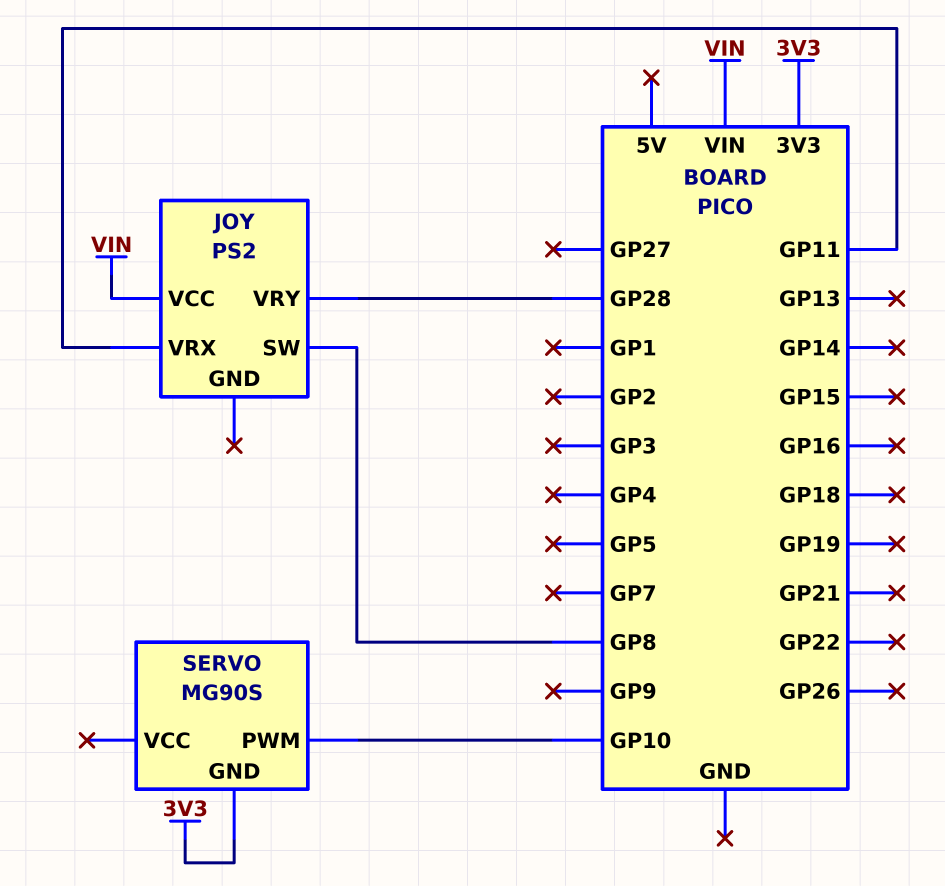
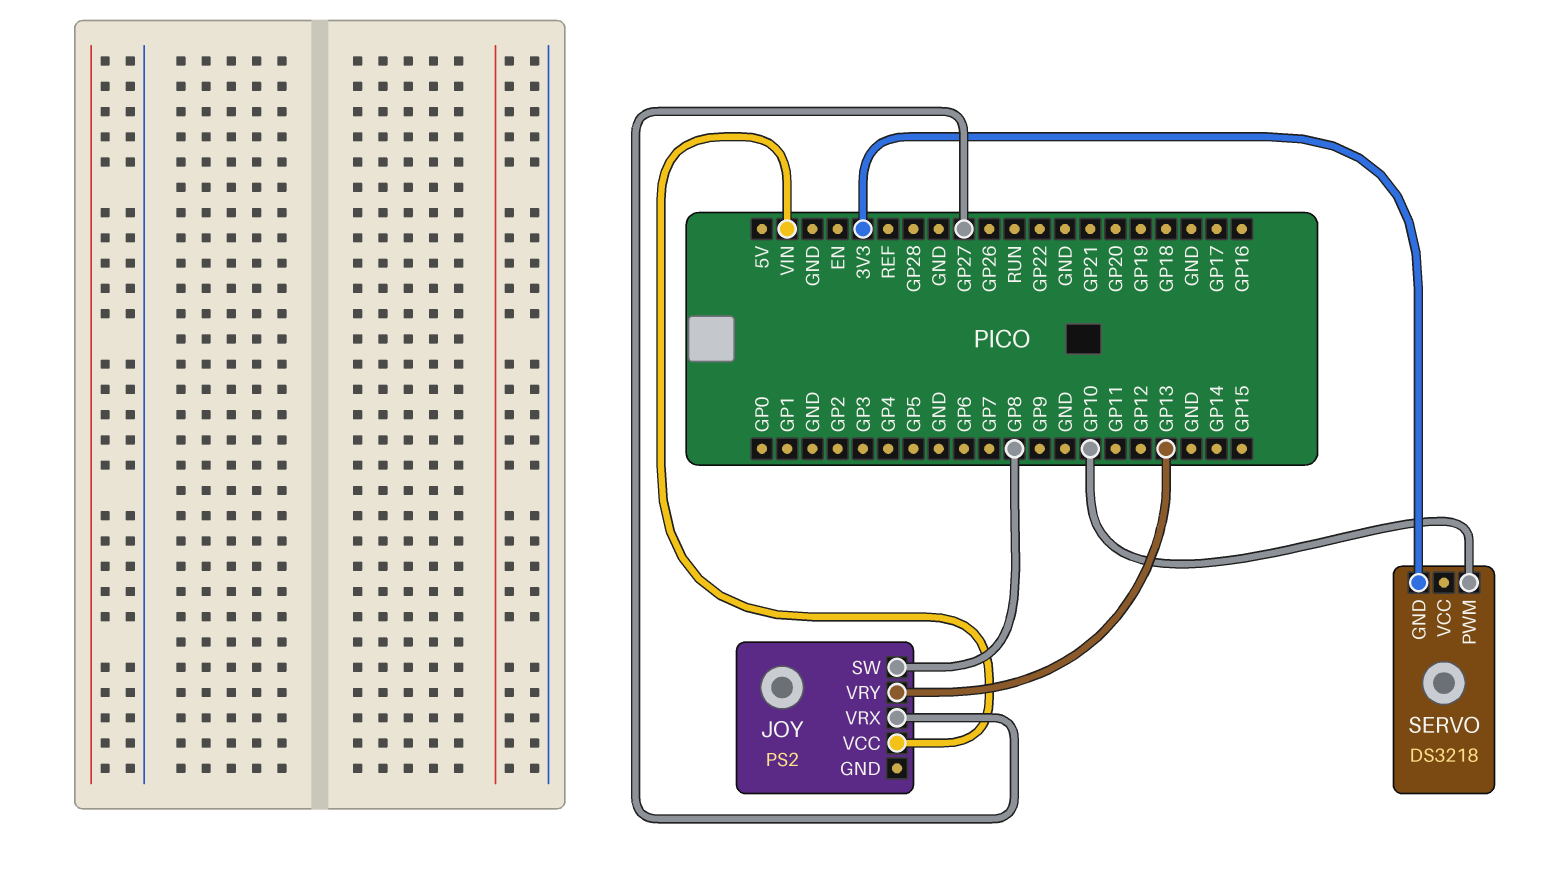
JOY pin VRX: GP11 -> GP27
JOY pin VRY: GP28 -> GP13
SERVO: MG90S -> DS3218

